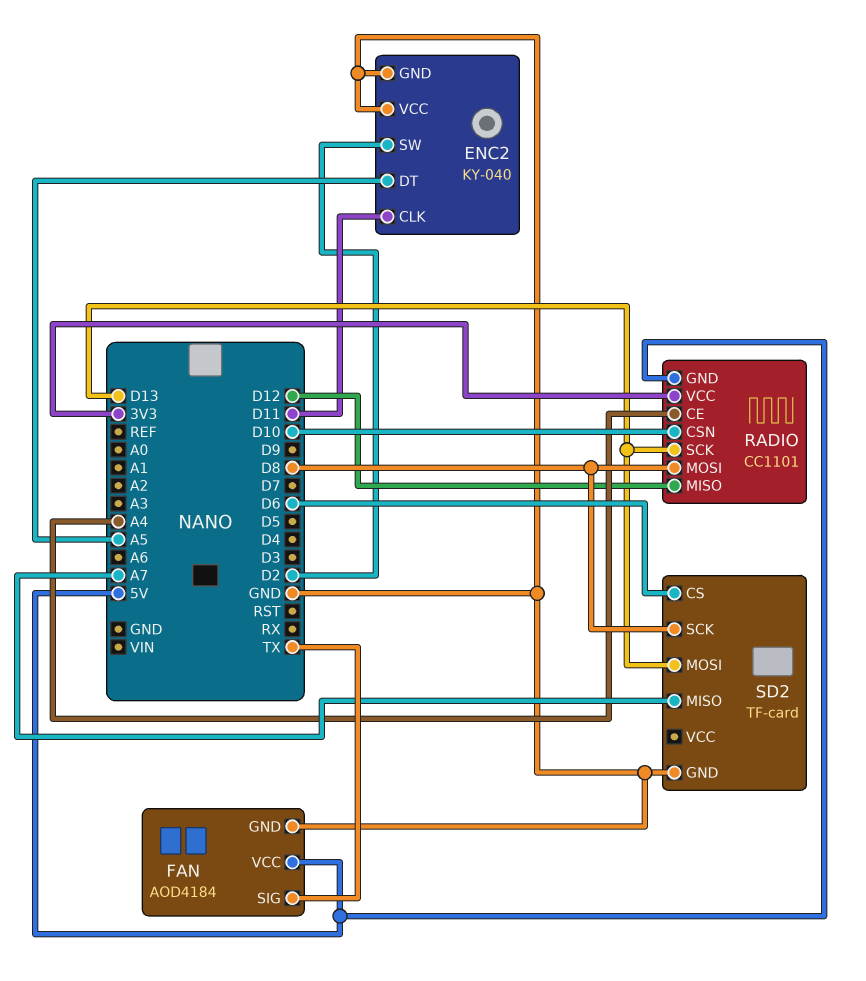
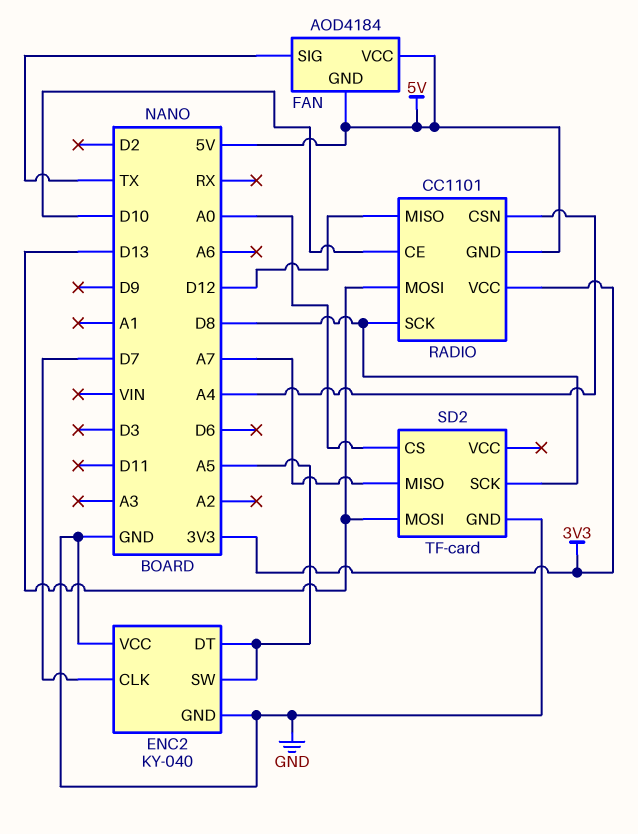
ENC2 pin CLK: D11 -> D7
ENC2 pin SW: D2 -> A5
FAN pin GND: GND -> 5V
RADIO pin CE: A4 -> D10
RADIO pin CSN: D10 -> A4
RADIO pin MOSI: D8 -> D13
RADIO pin SCK: D13 -> D8
SD2 pin CS: D6 -> A0

